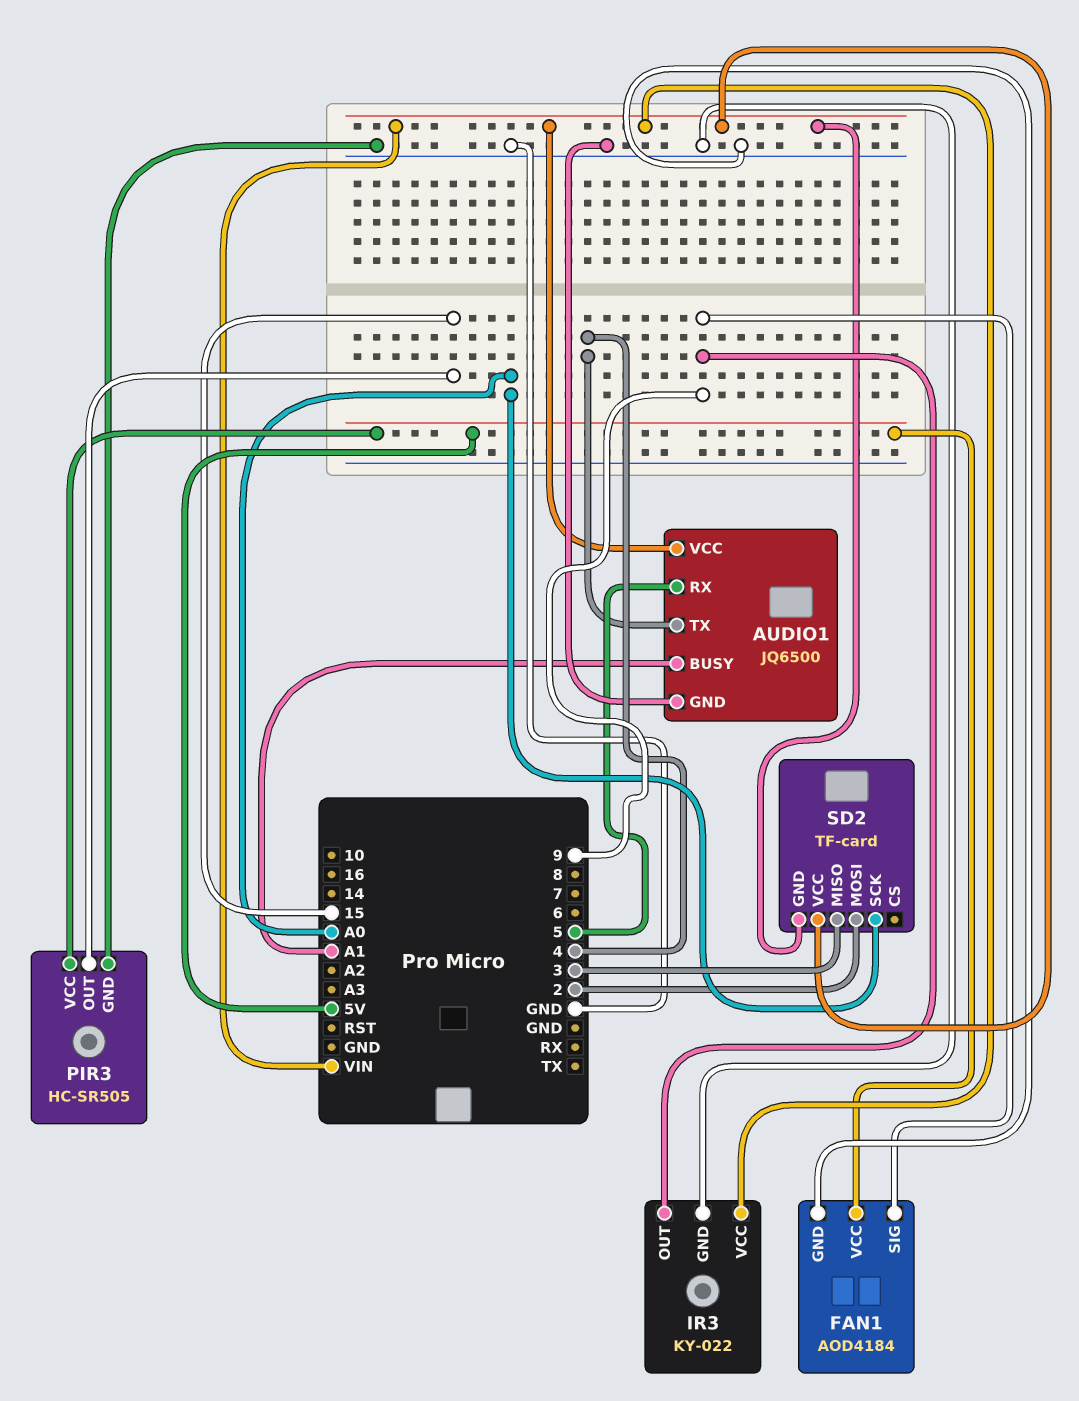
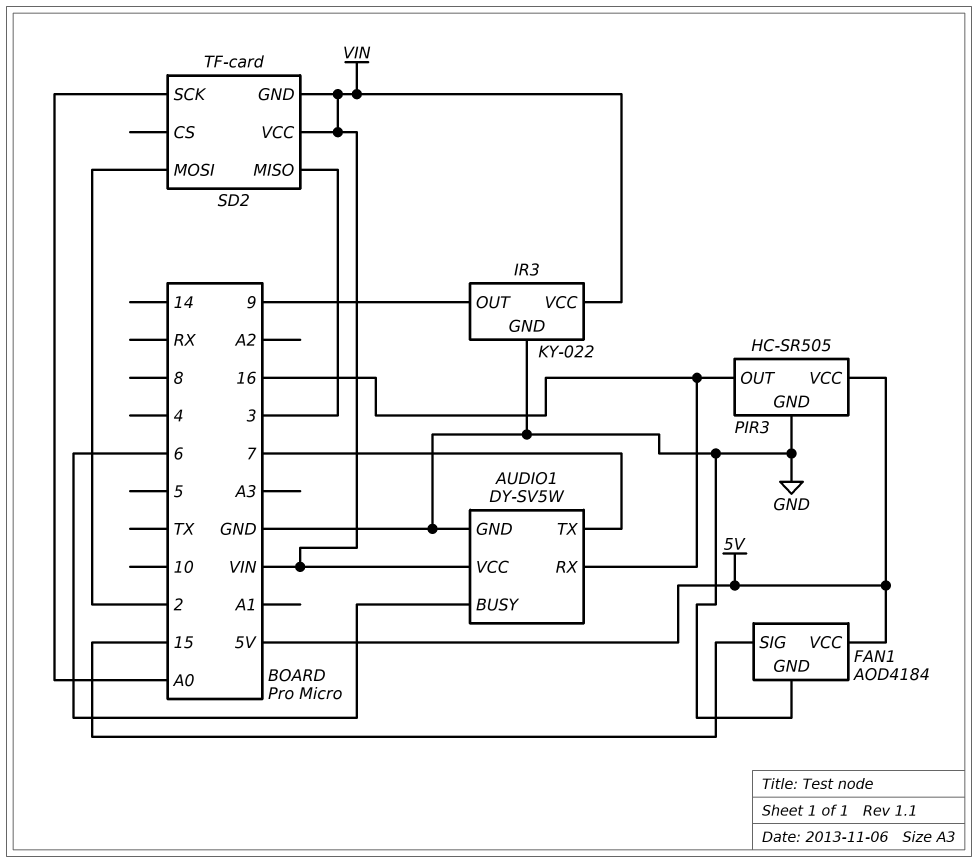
AUDIO1: JQ6500 -> DY-SV5W
AUDIO1 pin BUSY: A1 -> 6
AUDIO1 pin RX: 5 -> 16
AUDIO1 pin TX: 4 -> 7
FAN1 pin SIG: 9 -> 15
PIR3 pin OUT: 15 -> 16

